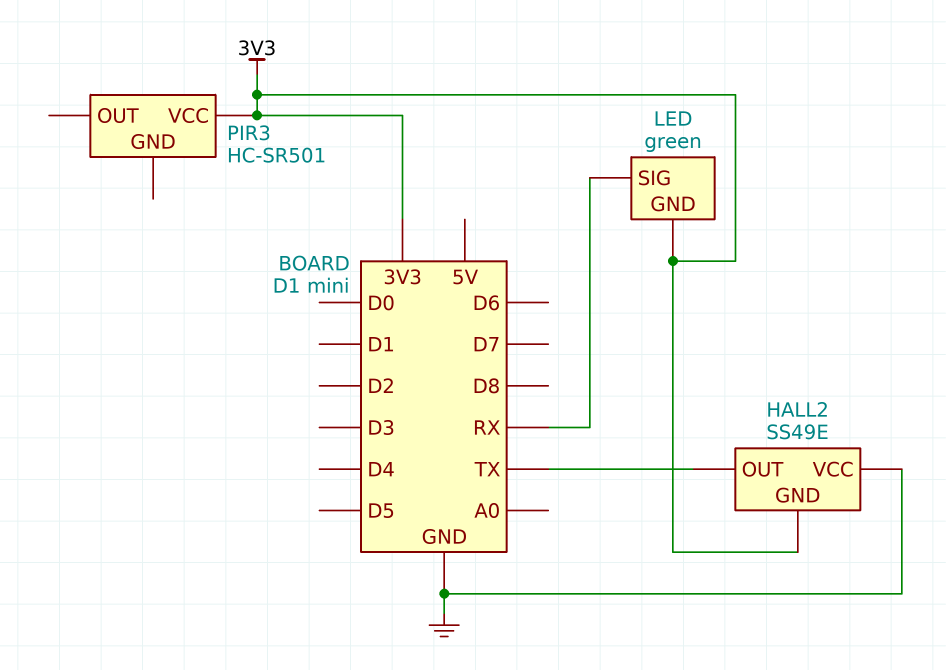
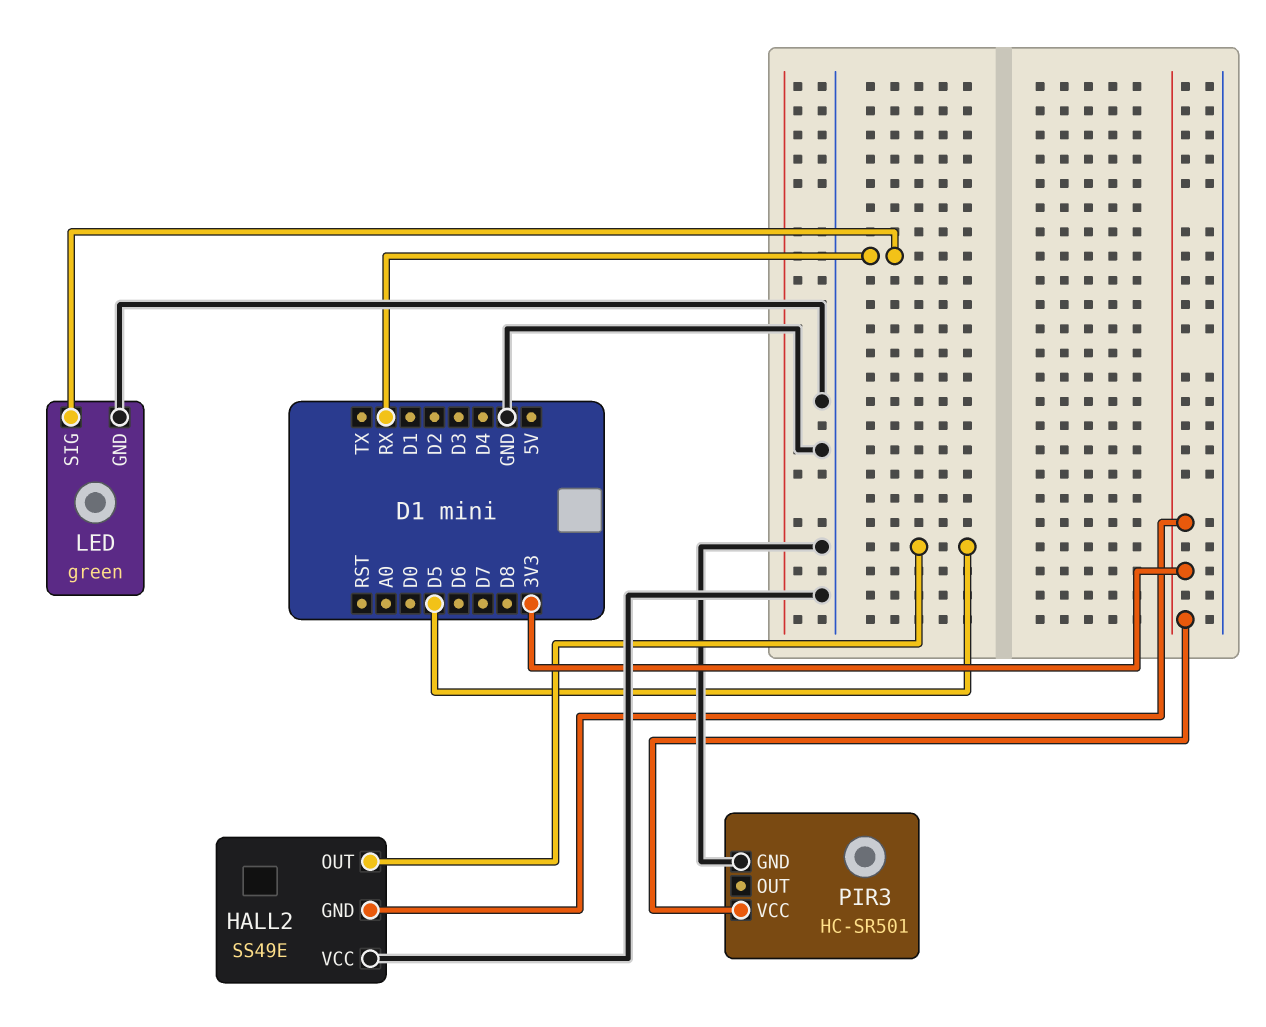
HALL2 pin OUT: TX -> D5
LED pin GND: 3V3 -> GND
PIR3 pin GND: none -> GND

